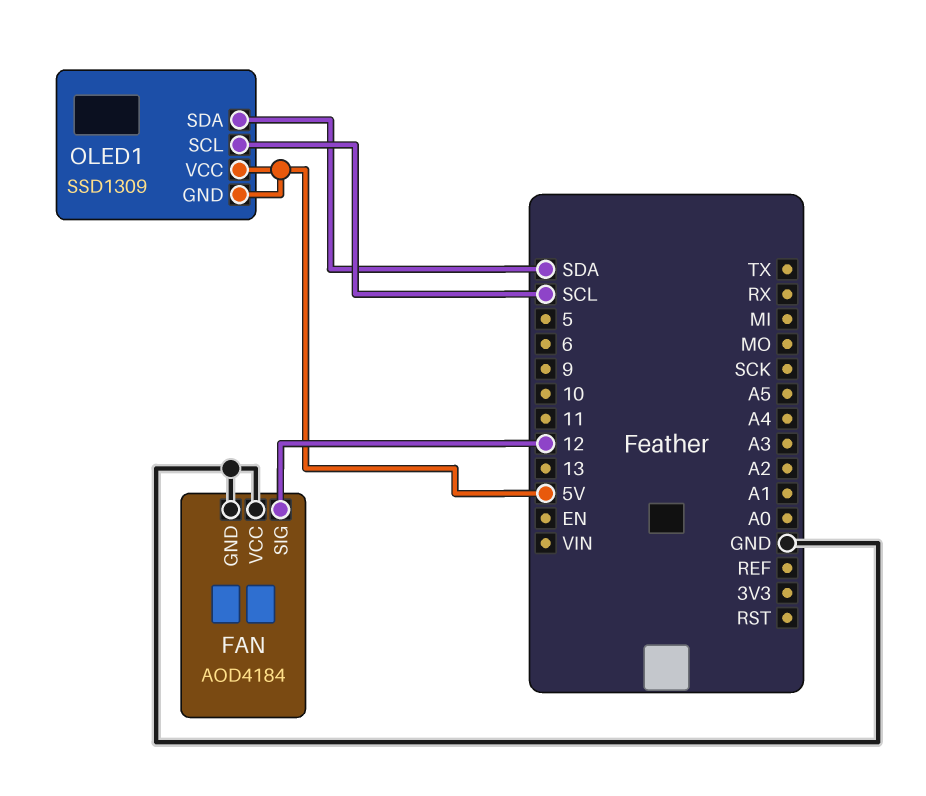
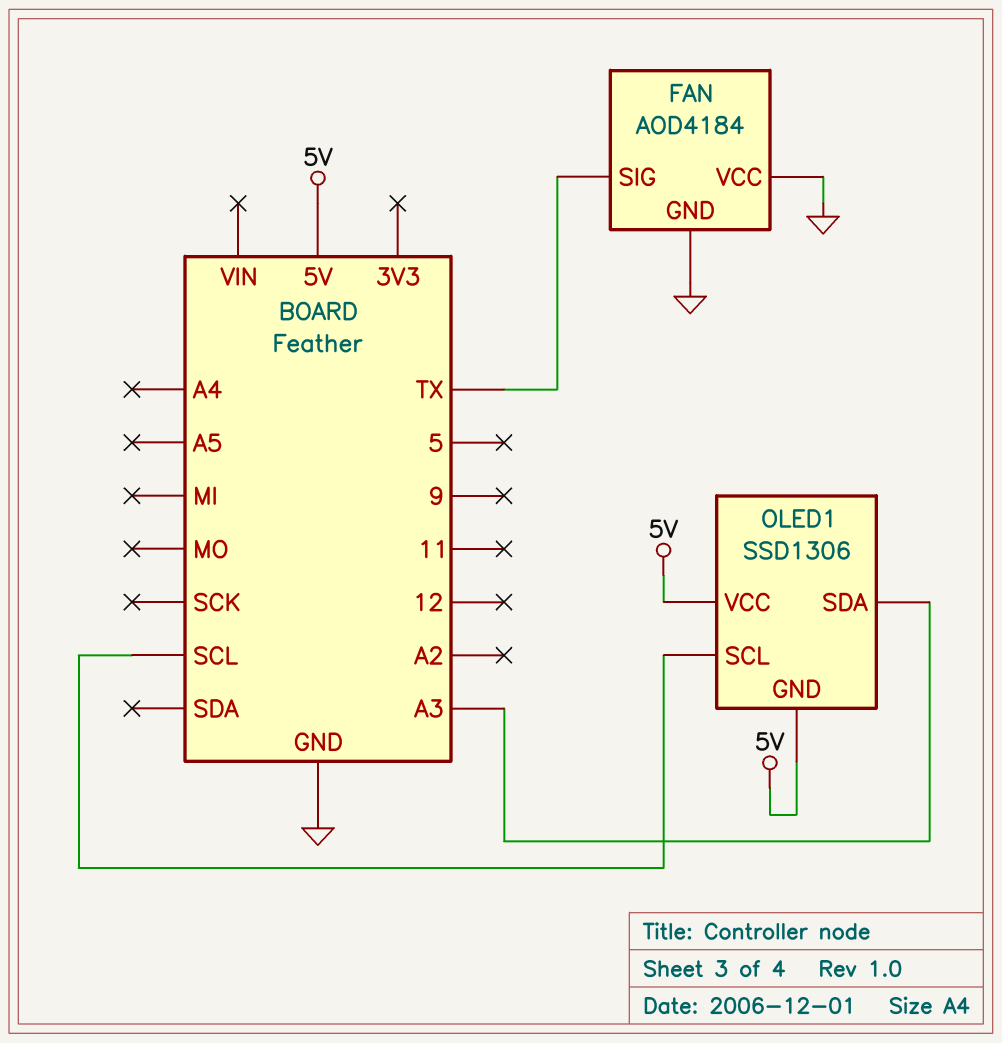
FAN pin SIG: 12 -> TX
OLED1: SSD1309 -> SSD1306
OLED1 pin SDA: SDA -> A3

